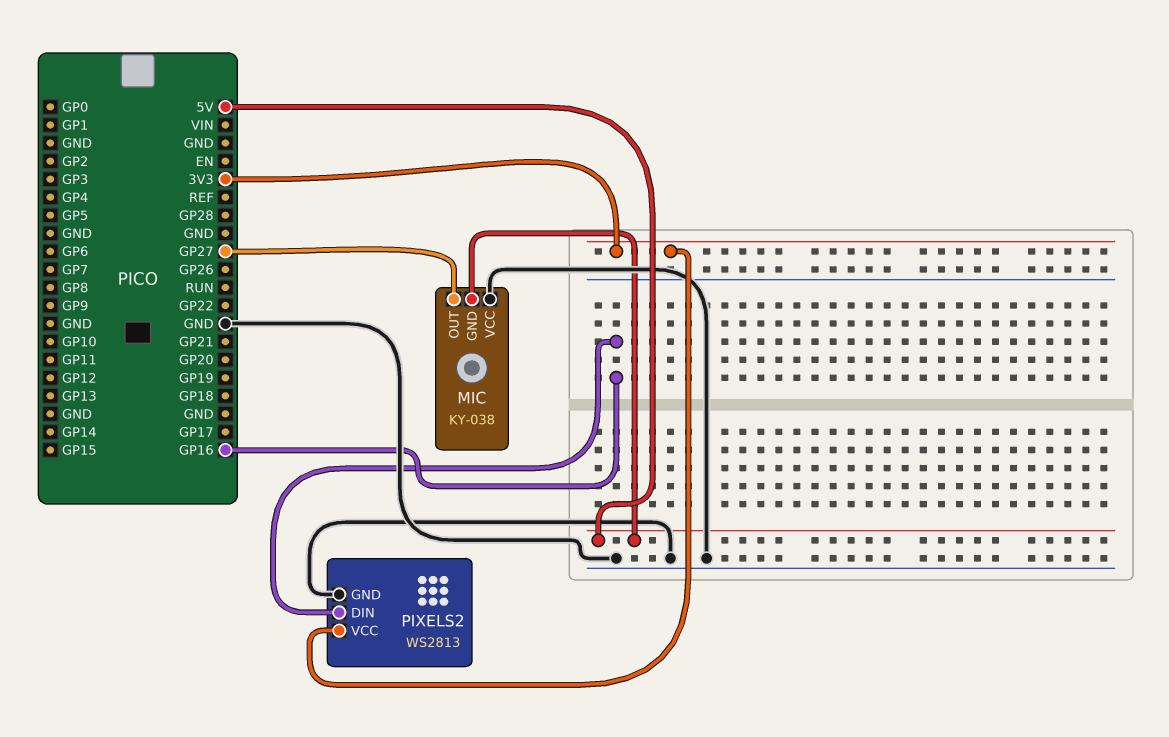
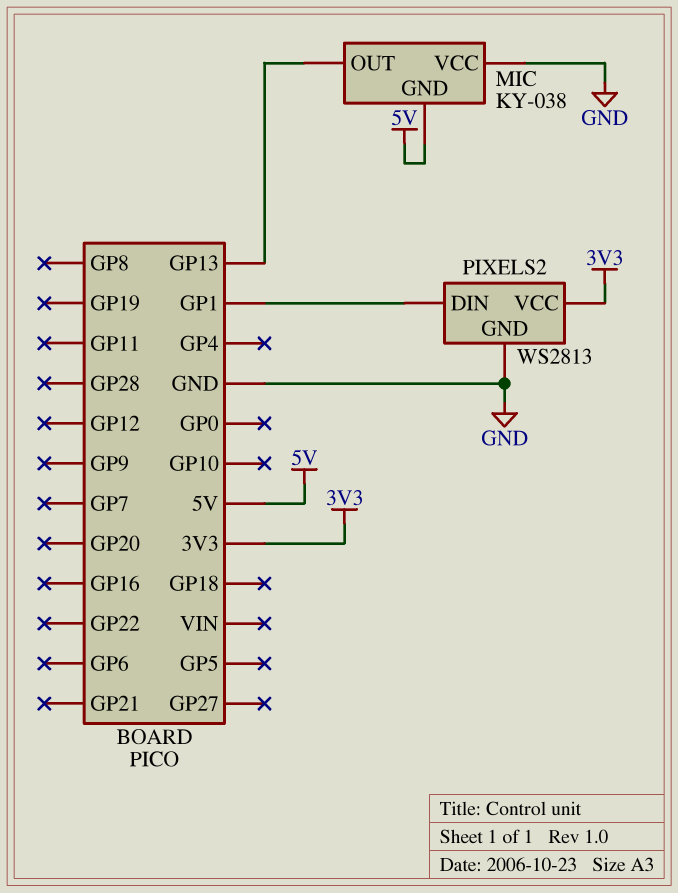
MIC pin OUT: GP27 -> GP13
PIXELS2 pin DIN: GP16 -> GP1

